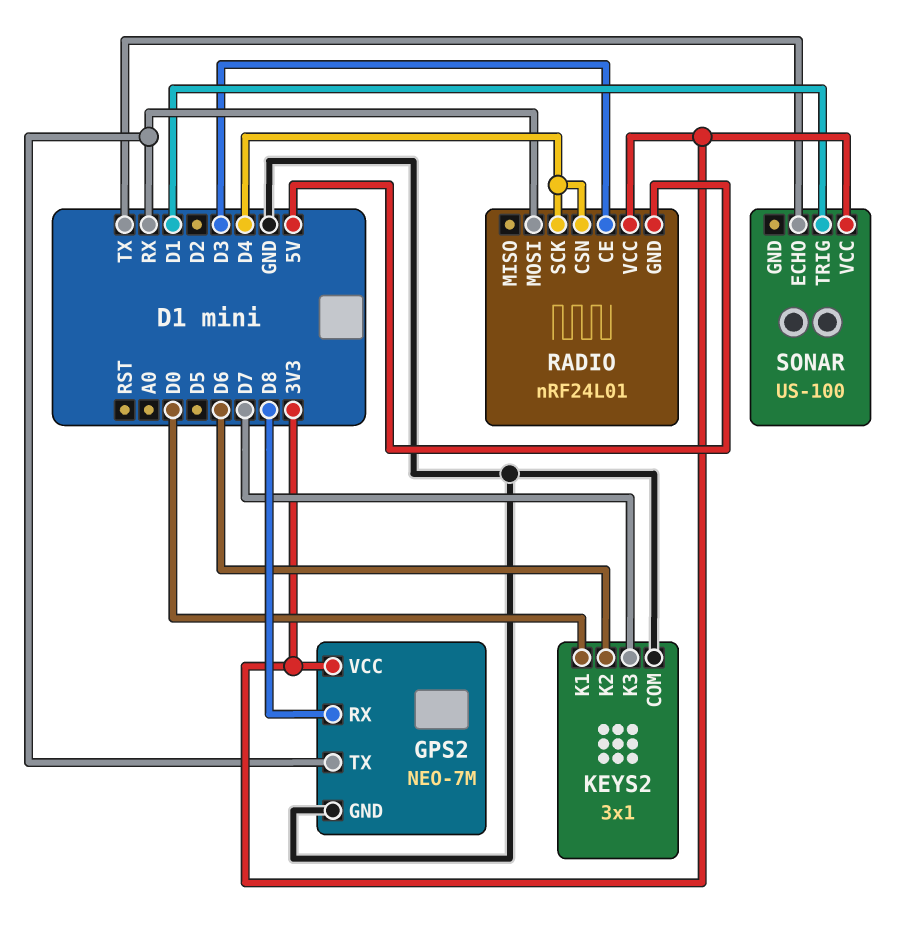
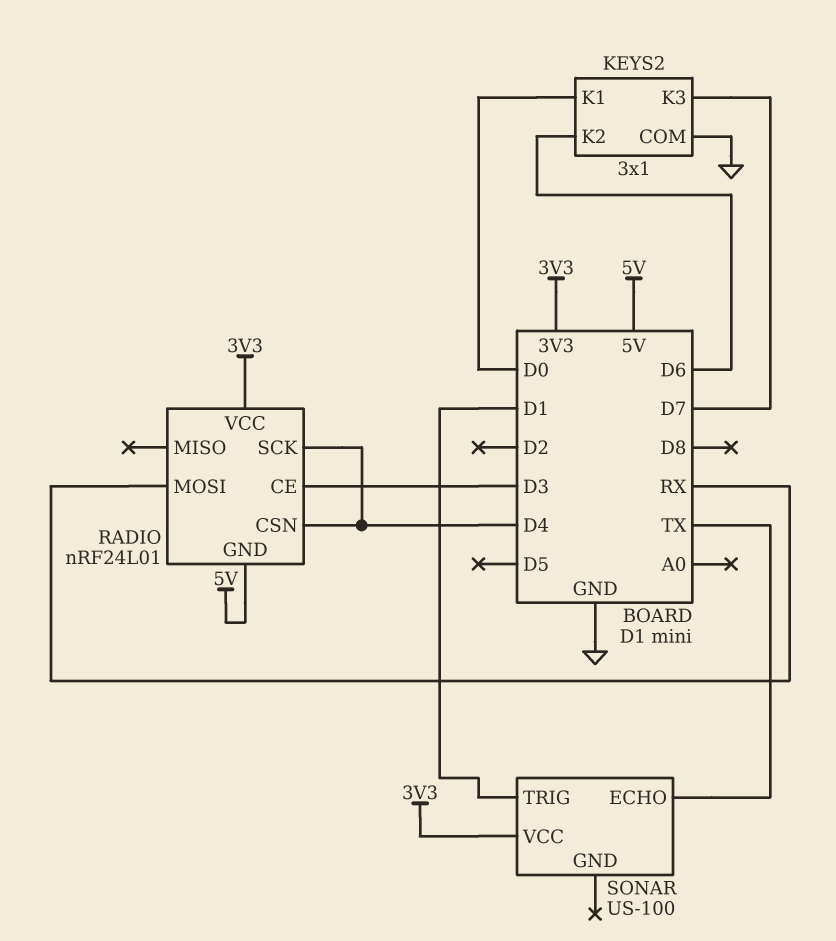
GPS2: NEO-7M -> none
GPS2 pin GND: GND -> none
GPS2 pin RX: D8 -> none
GPS2 pin TX: RX -> none
GPS2 pin VCC: 3V3 -> none

